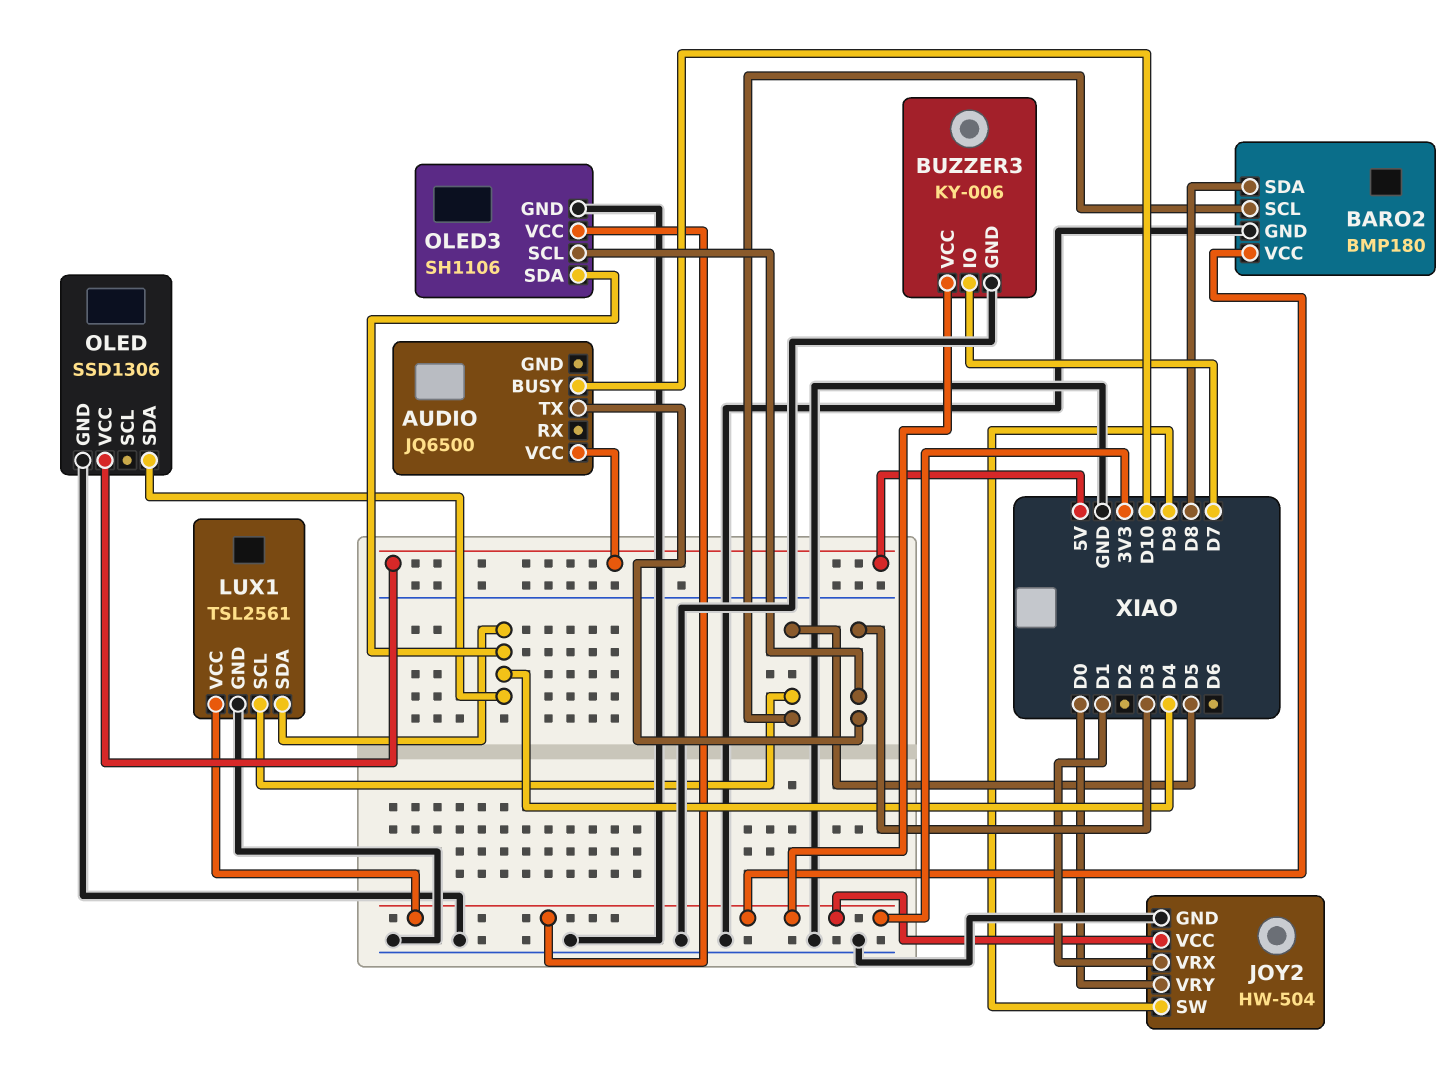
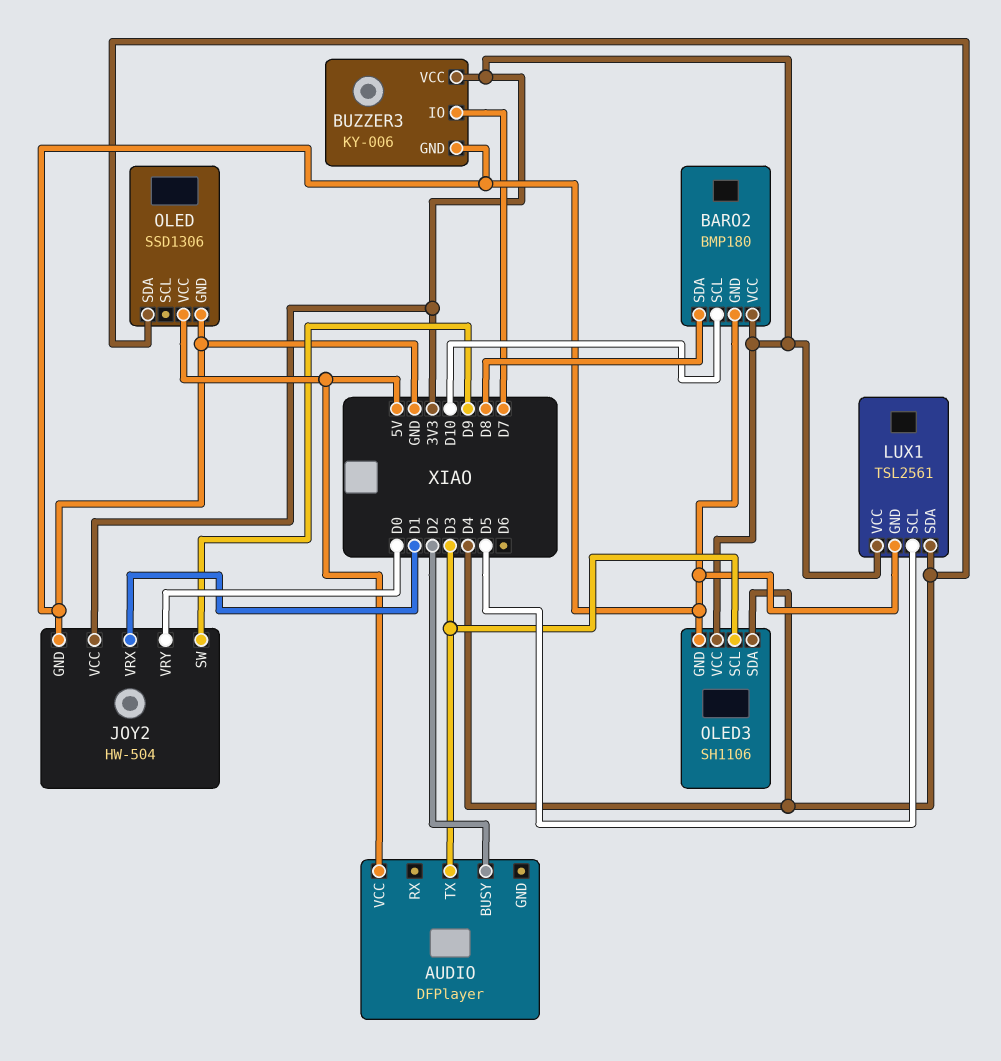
AUDIO: JQ6500 -> DFPlayer
AUDIO pin BUSY: D10 -> D2
BARO2 pin SCL: D5 -> D10

